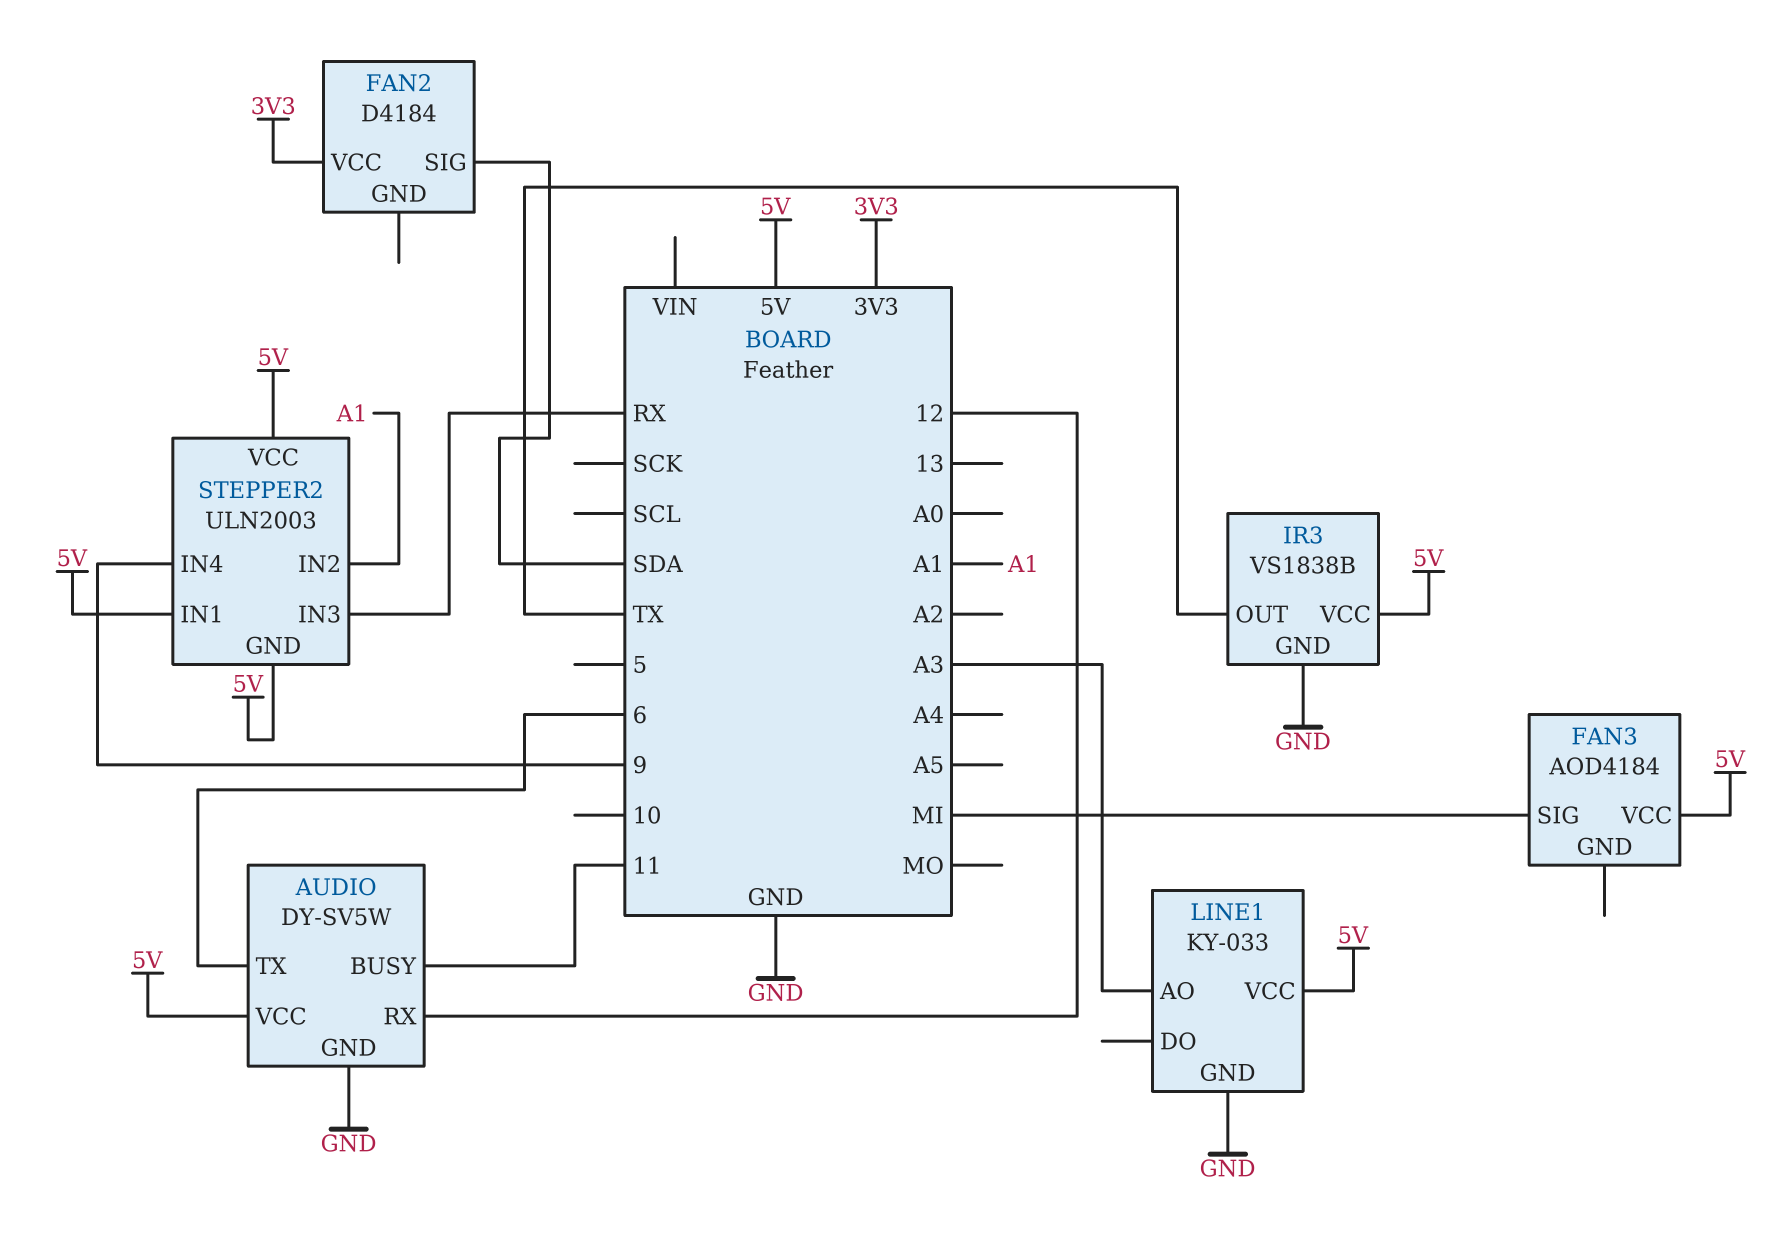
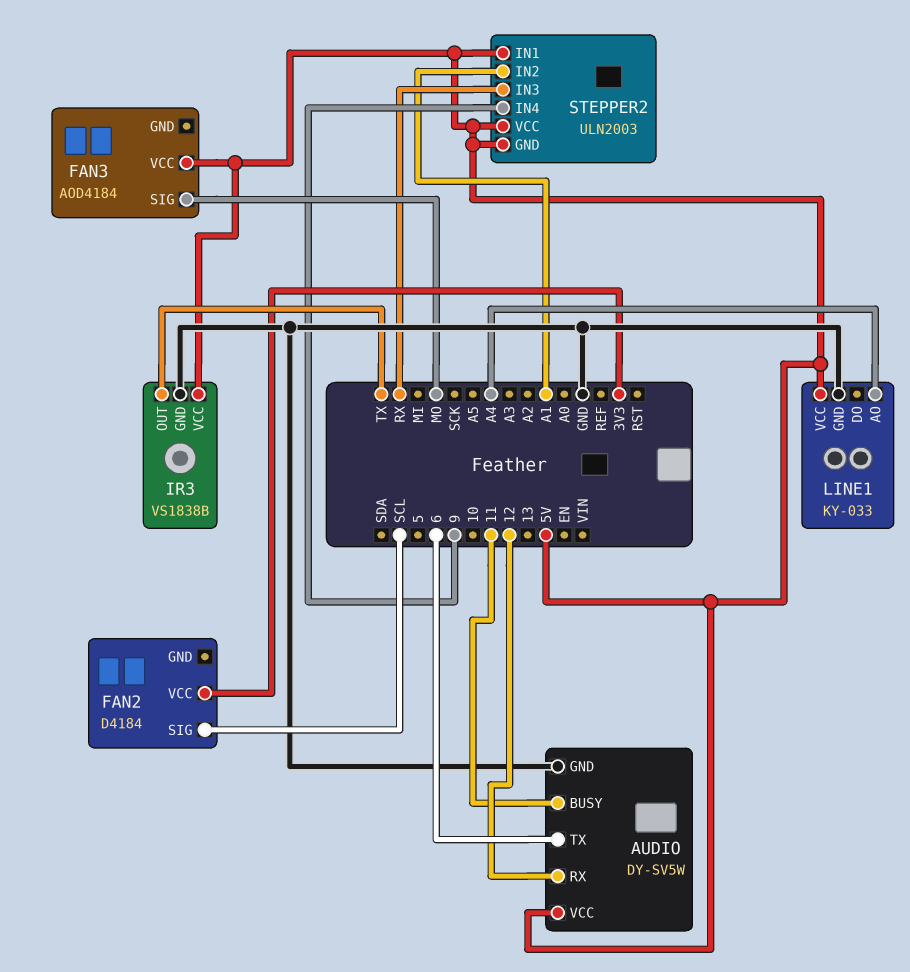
FAN2 pin SIG: SDA -> SCL
FAN3 pin SIG: MI -> MO
LINE1 pin AO: A3 -> A4

